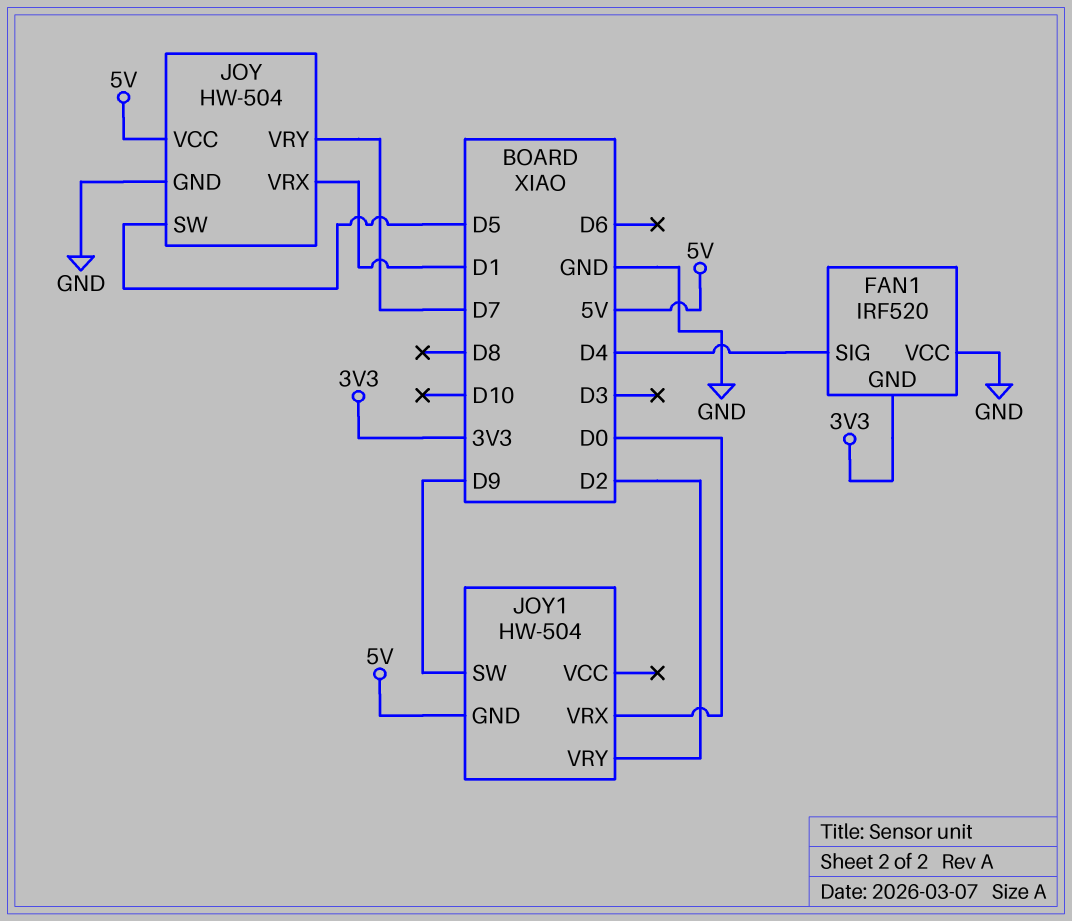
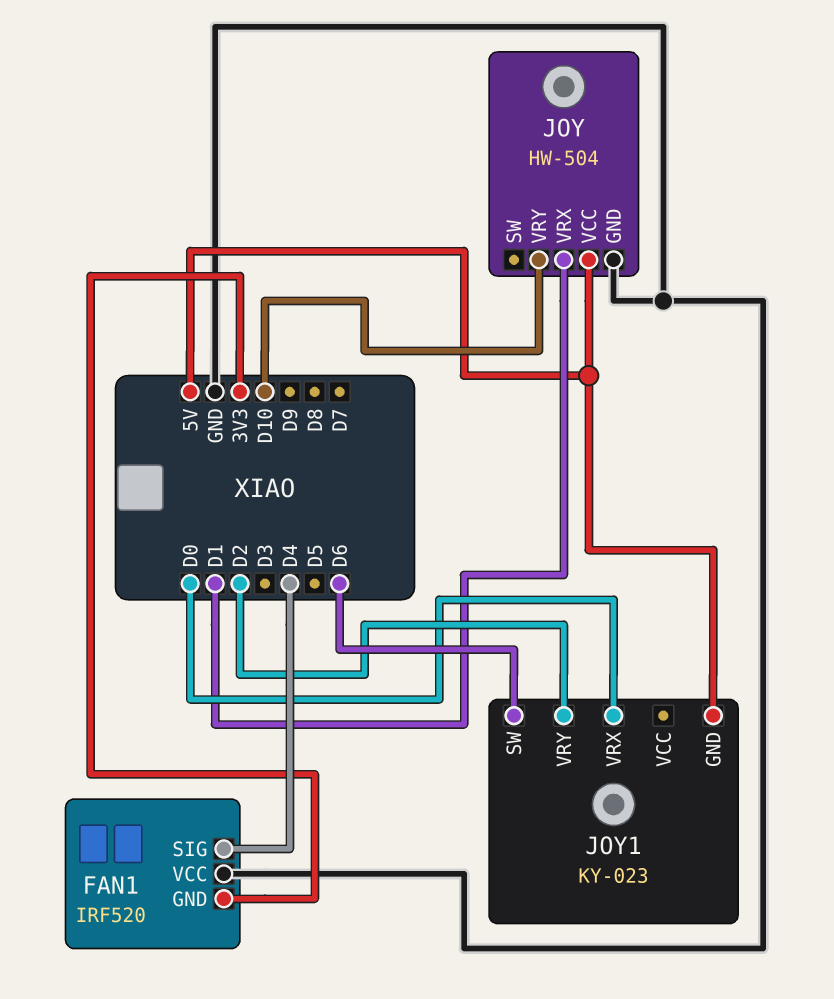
JOY pin SW: D5 -> none
JOY pin VRY: D7 -> D10
JOY1: HW-504 -> KY-023
JOY1 pin SW: D9 -> D6

